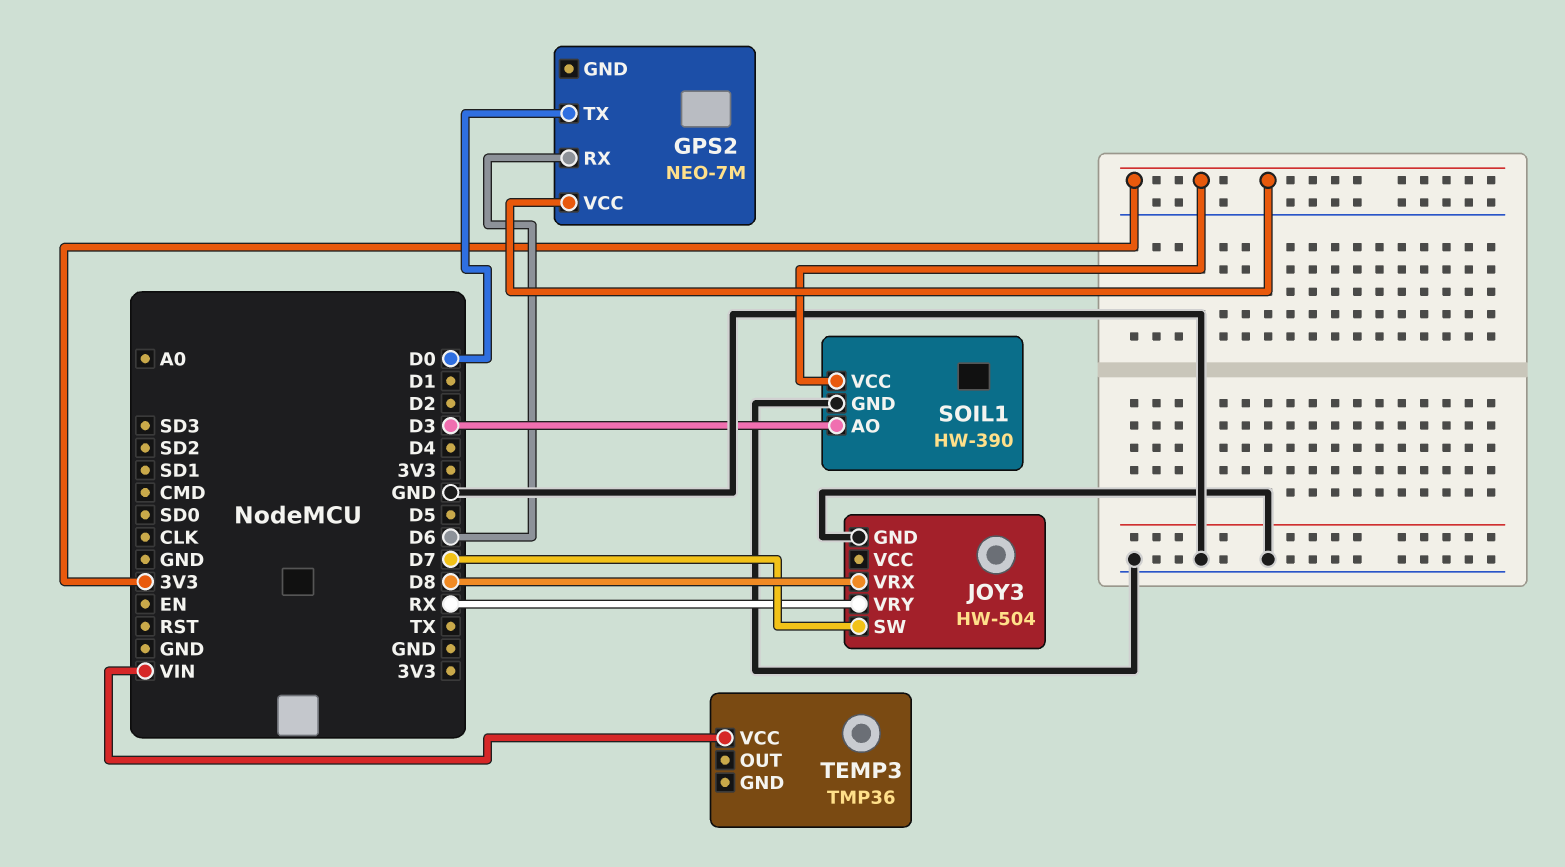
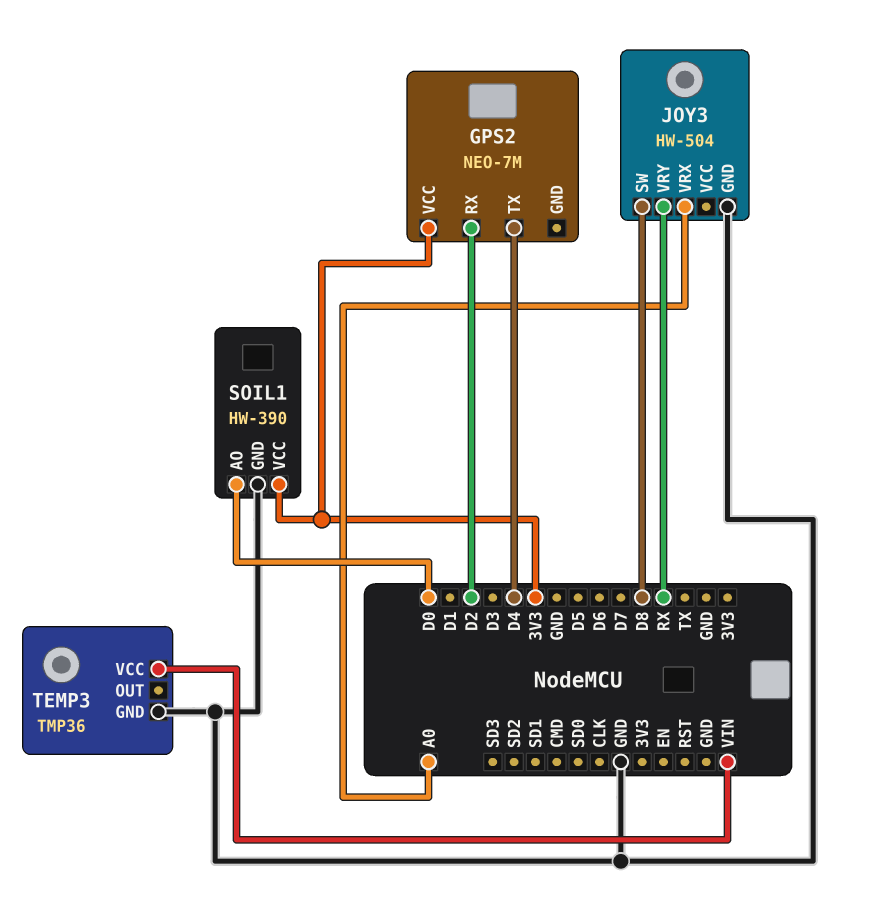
GPS2 pin RX: D6 -> D2
GPS2 pin TX: D0 -> D4
JOY3 pin SW: D7 -> D8
JOY3 pin VRX: D8 -> A0
SOIL1 pin AO: D3 -> D0
TEMP3 pin GND: none -> GND

